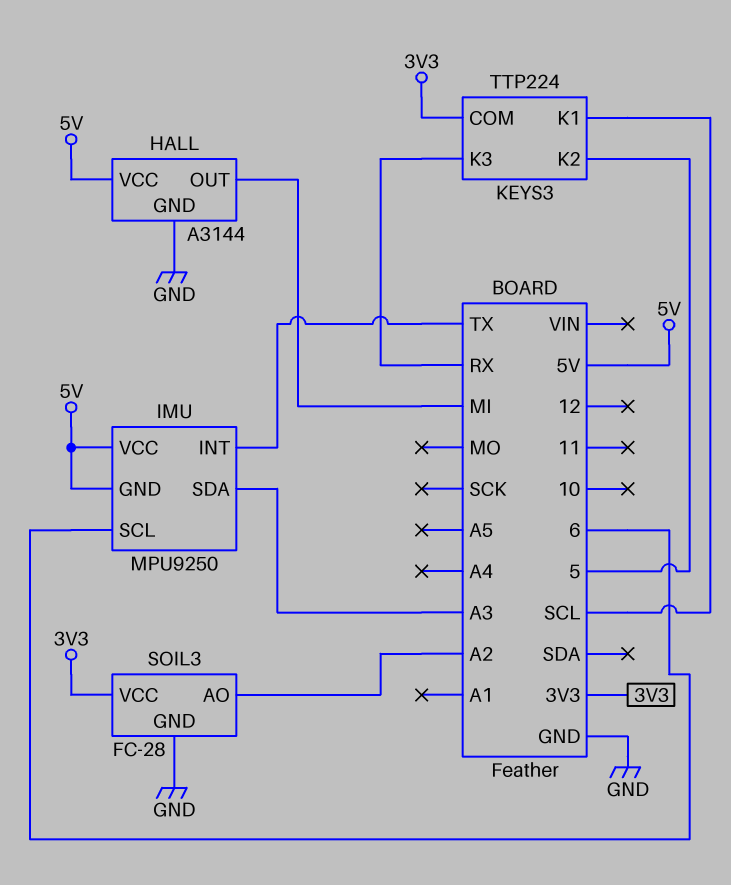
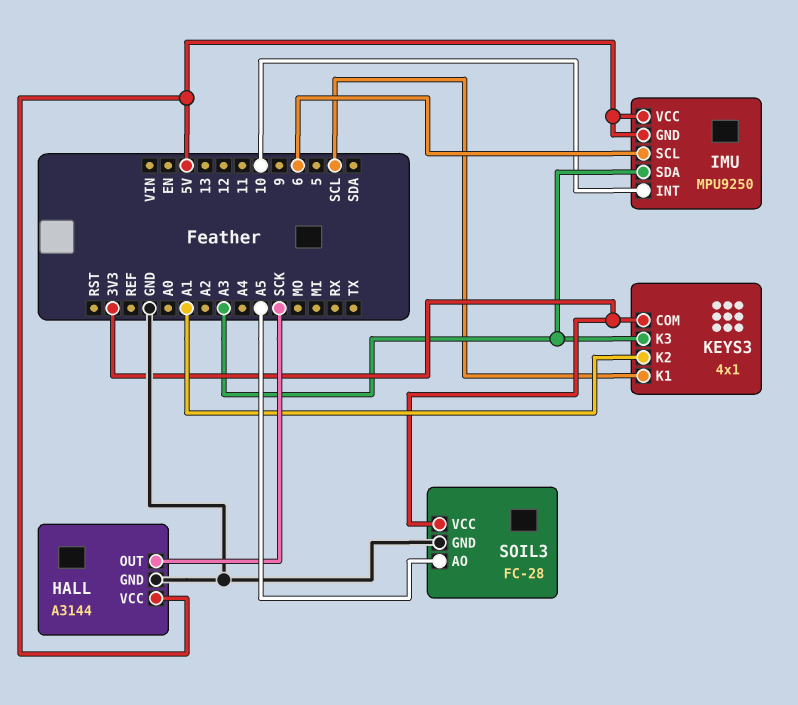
HALL pin OUT: MI -> SCK
IMU pin INT: TX -> 10
KEYS3: TTP224 -> 4x1
KEYS3 pin K2: 5 -> A1
KEYS3 pin K3: RX -> A3
SOIL3 pin AO: A2 -> A5

